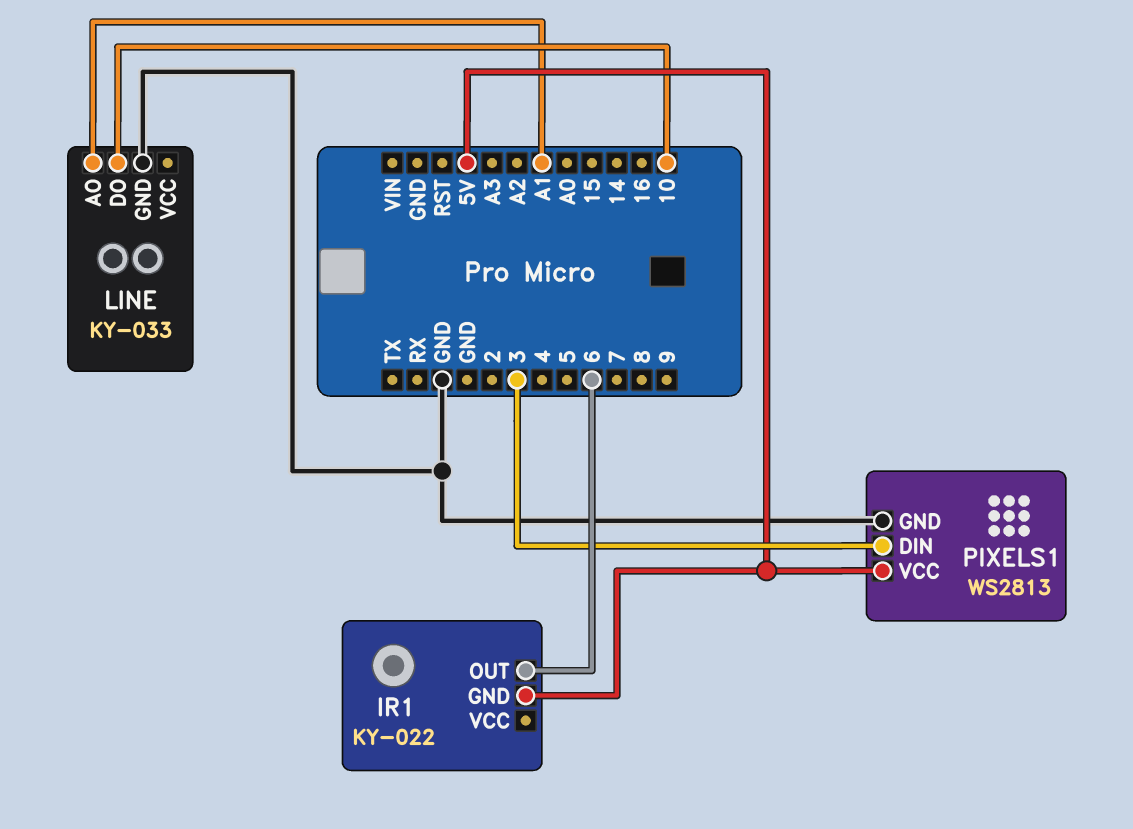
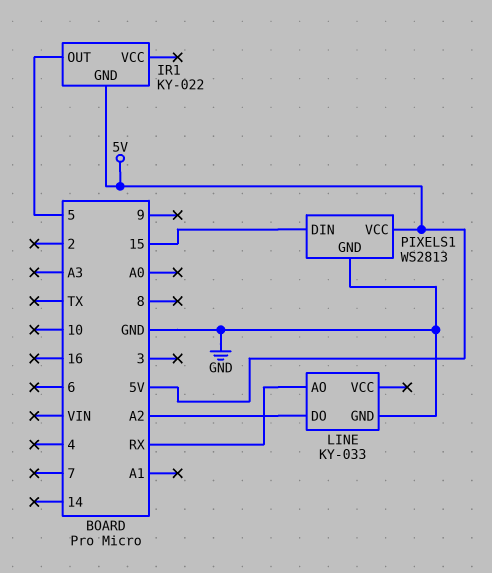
IR1 pin OUT: 6 -> 5
LINE pin AO: A1 -> RX
LINE pin DO: 10 -> A2
PIXELS1 pin DIN: 3 -> 15

